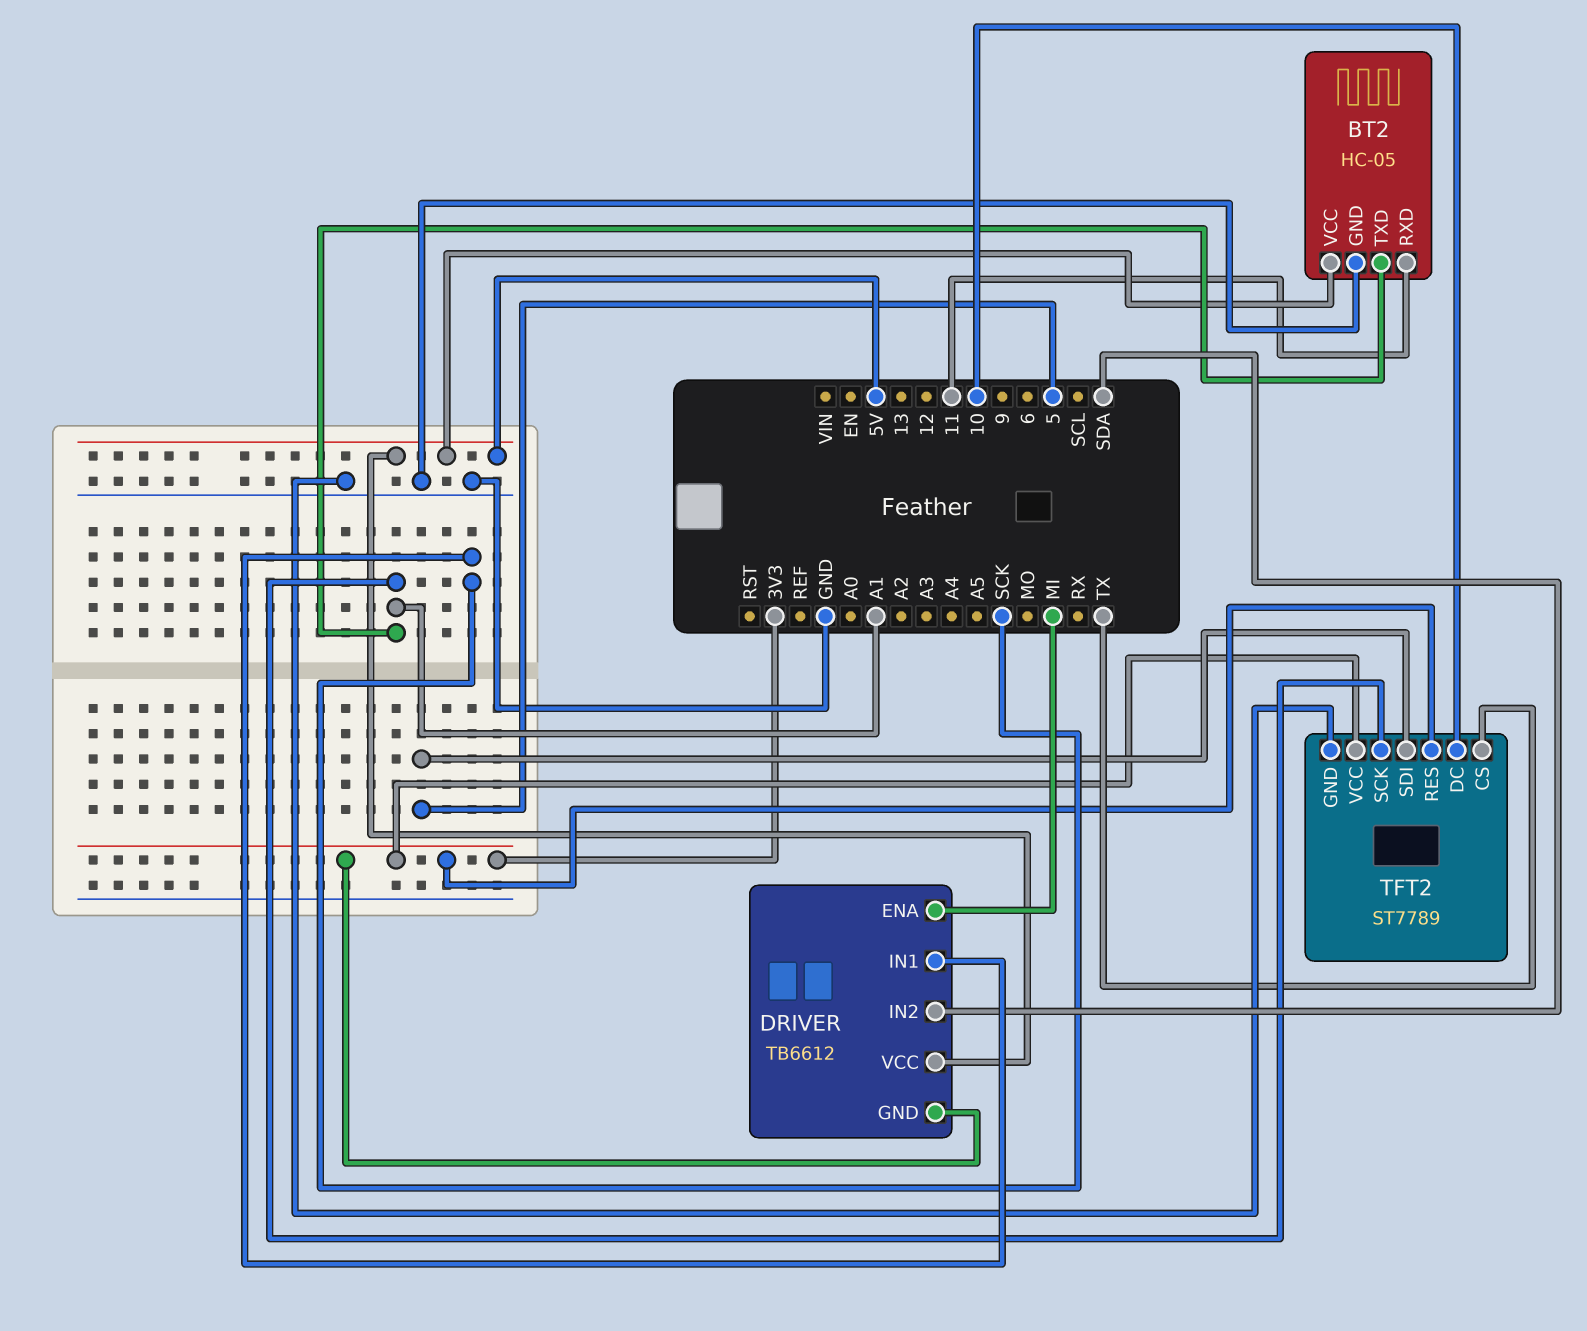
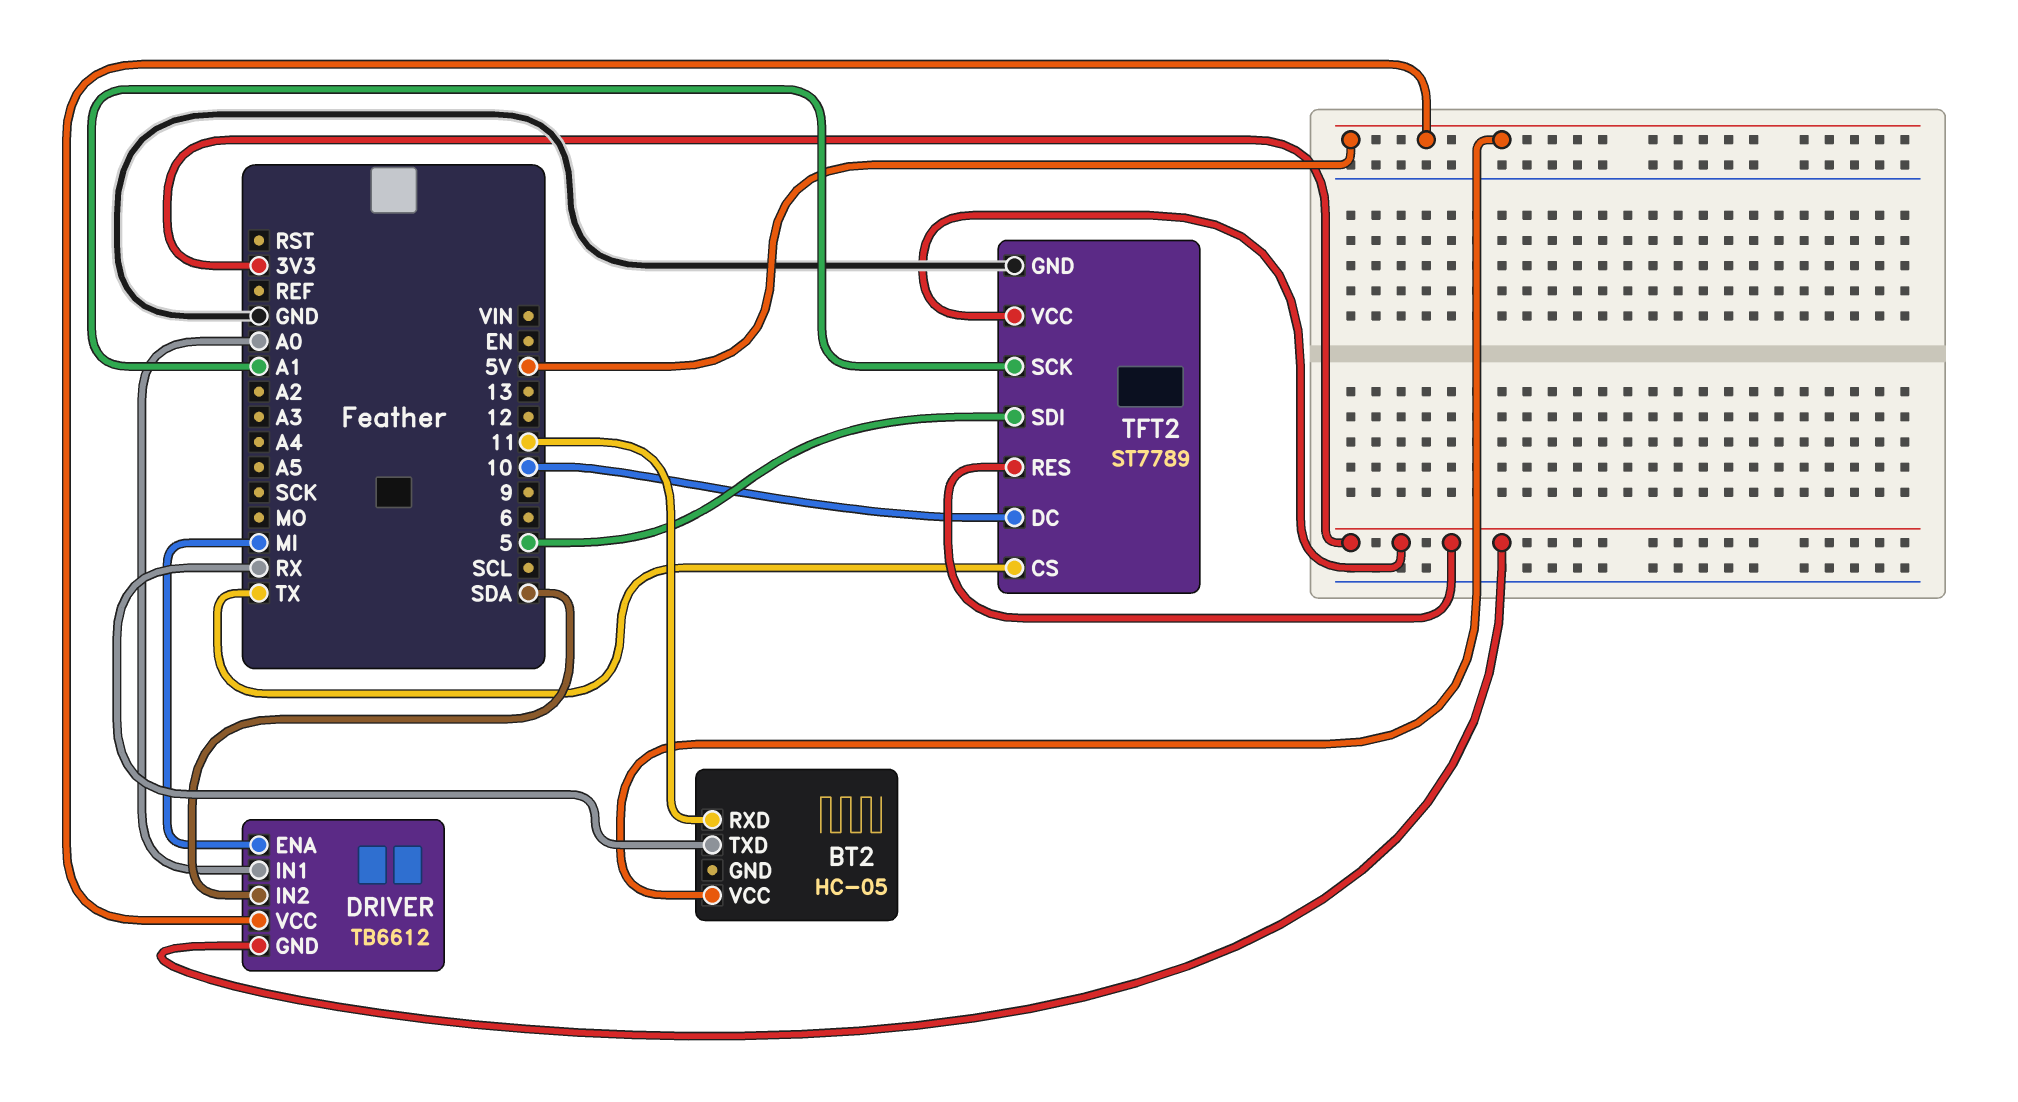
BT2 pin GND: GND -> none
BT2 pin TXD: A1 -> RX
DRIVER pin IN1: SCK -> A0

